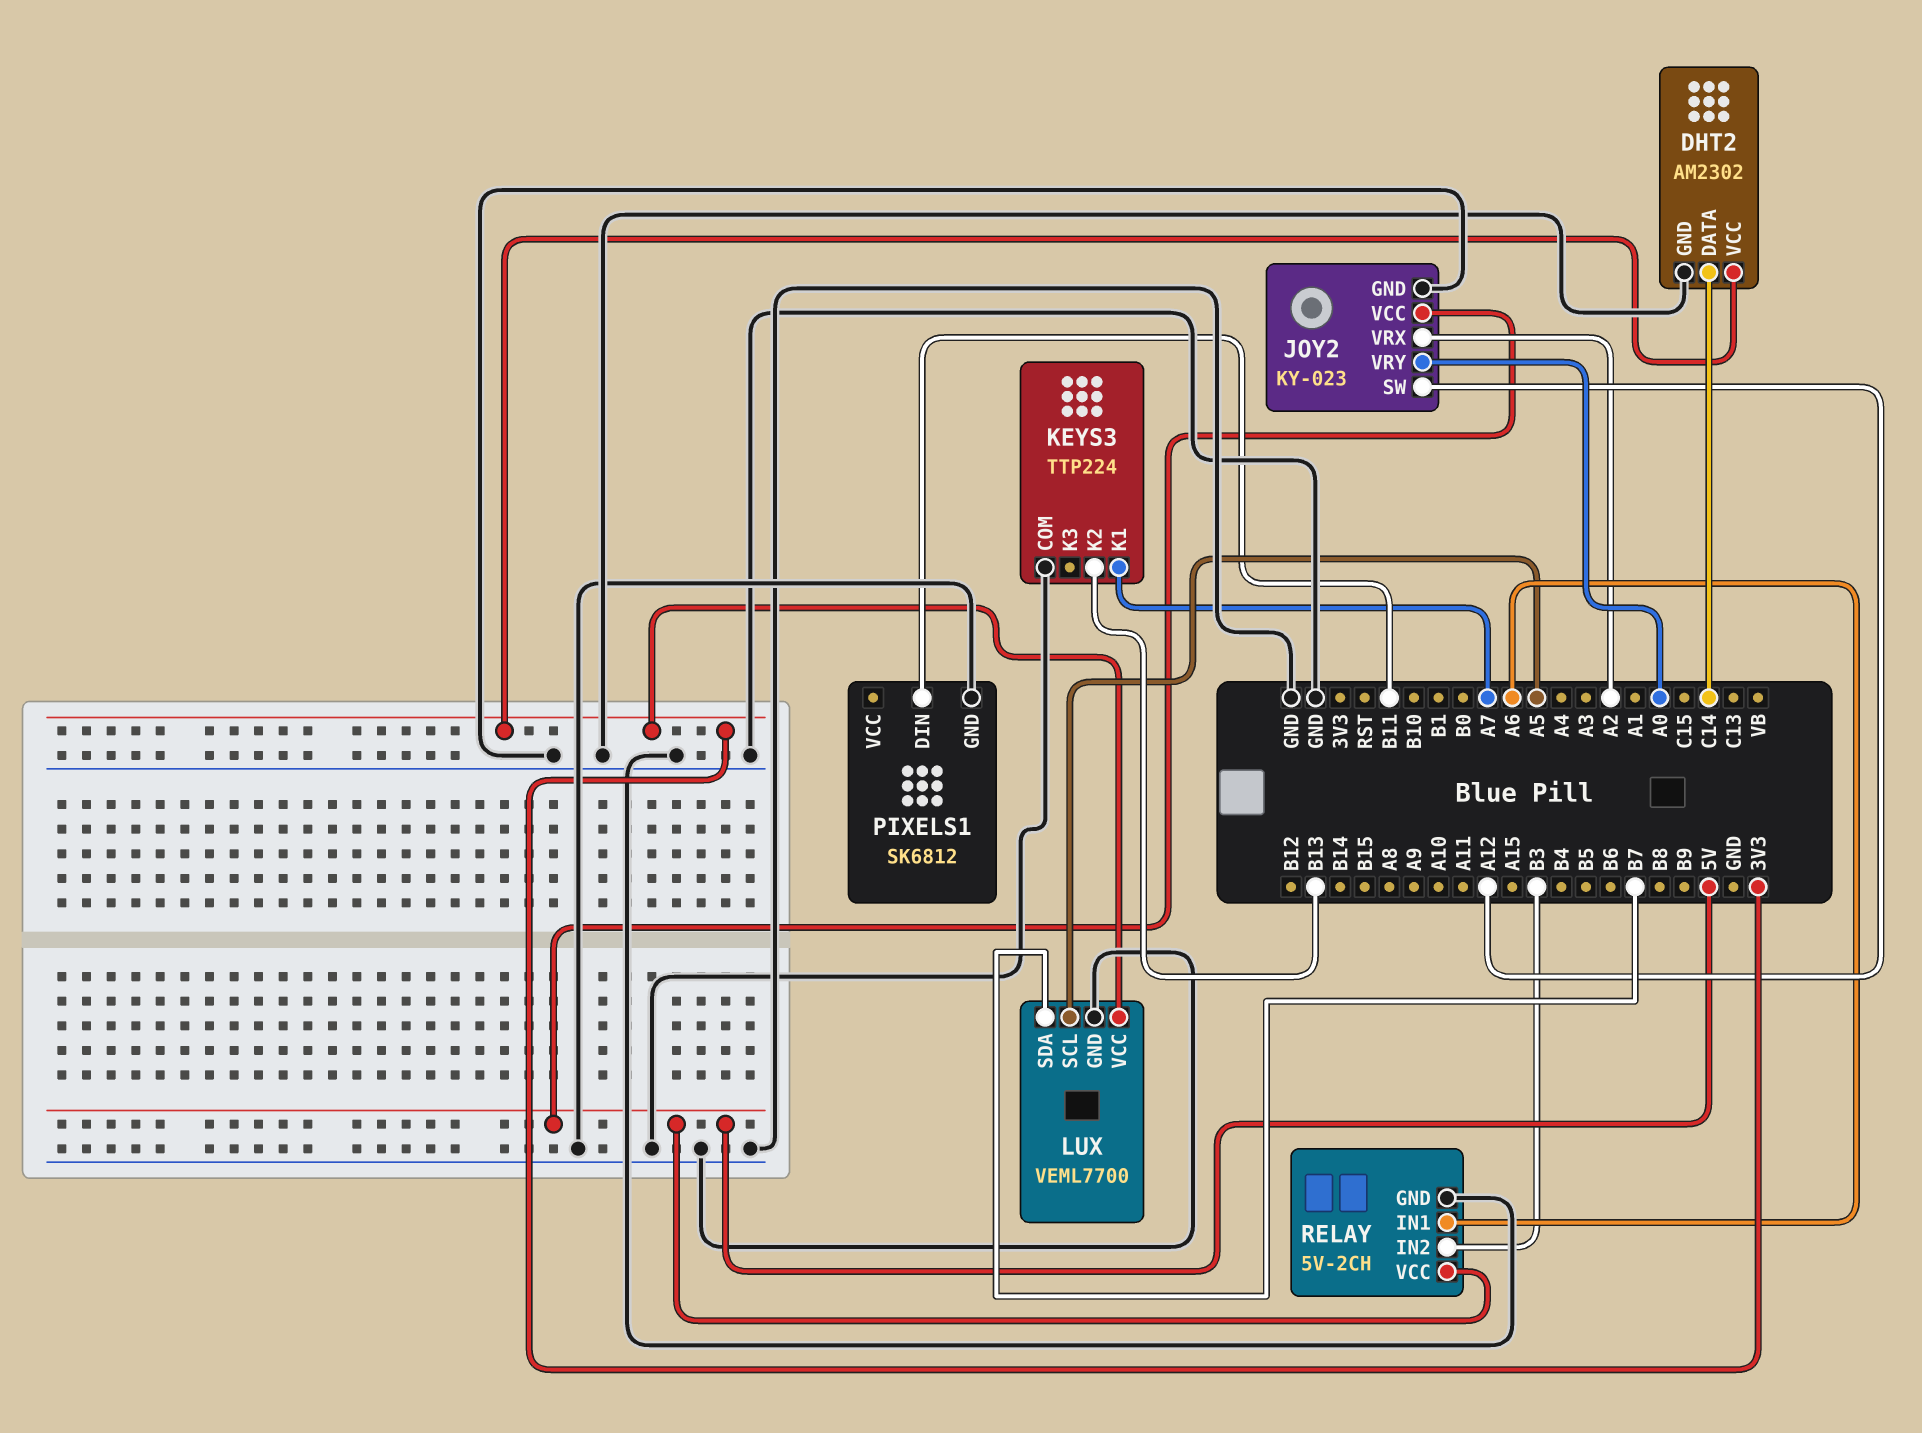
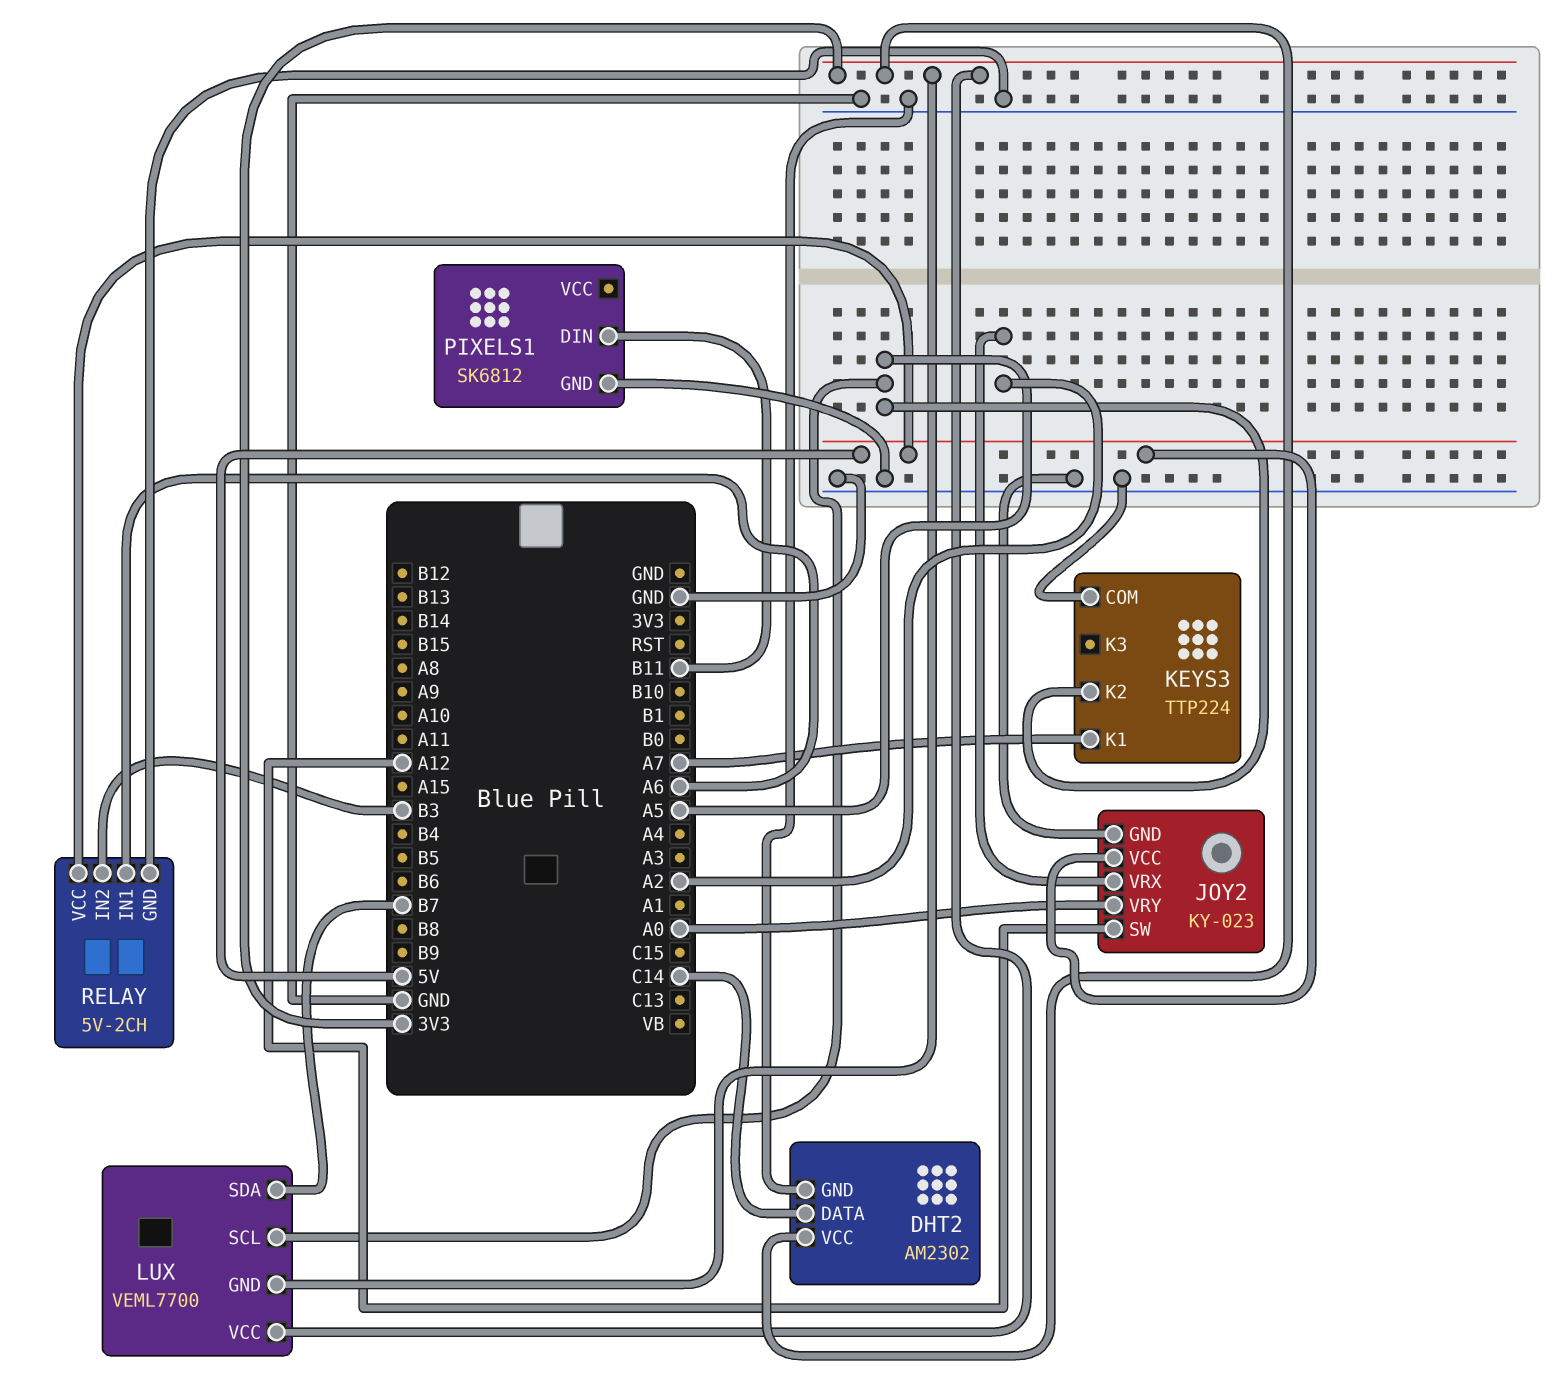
KEYS3 pin K2: B13 -> A5
LUX pin GND: GND -> 3V3

